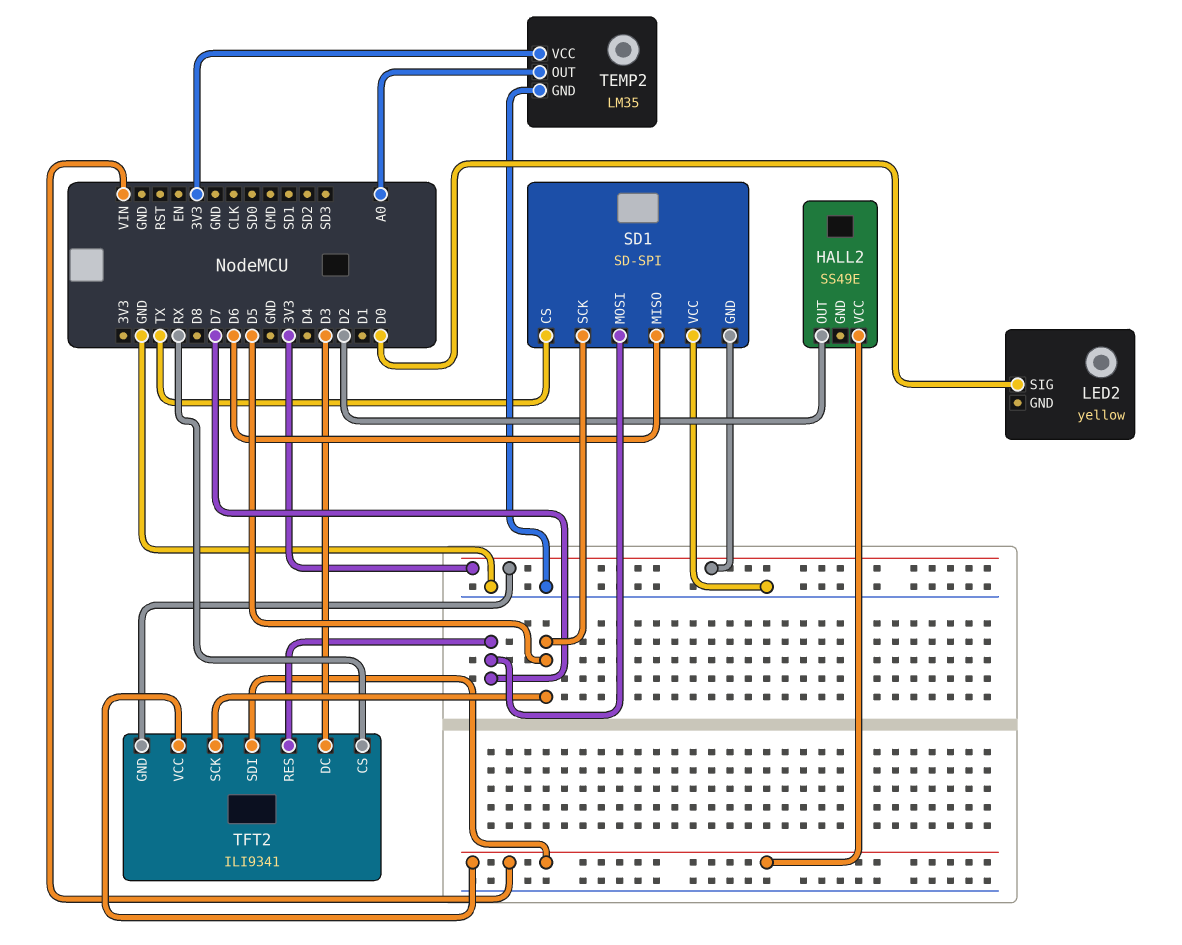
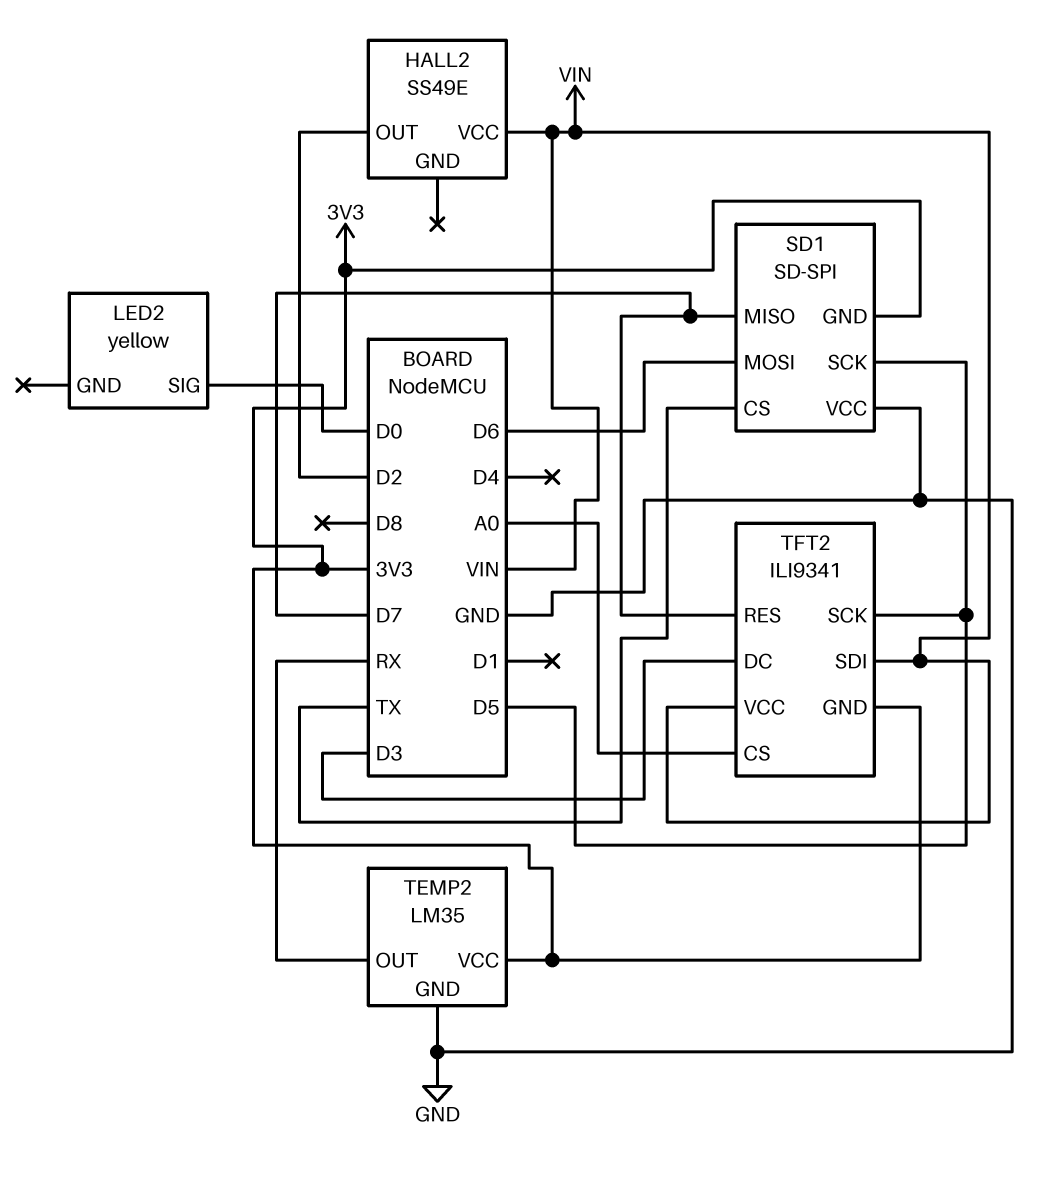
SD1 pin MISO: D6 -> D7
SD1 pin MOSI: D7 -> D6
TEMP2 pin OUT: A0 -> RX
TFT2 pin CS: RX -> A0

